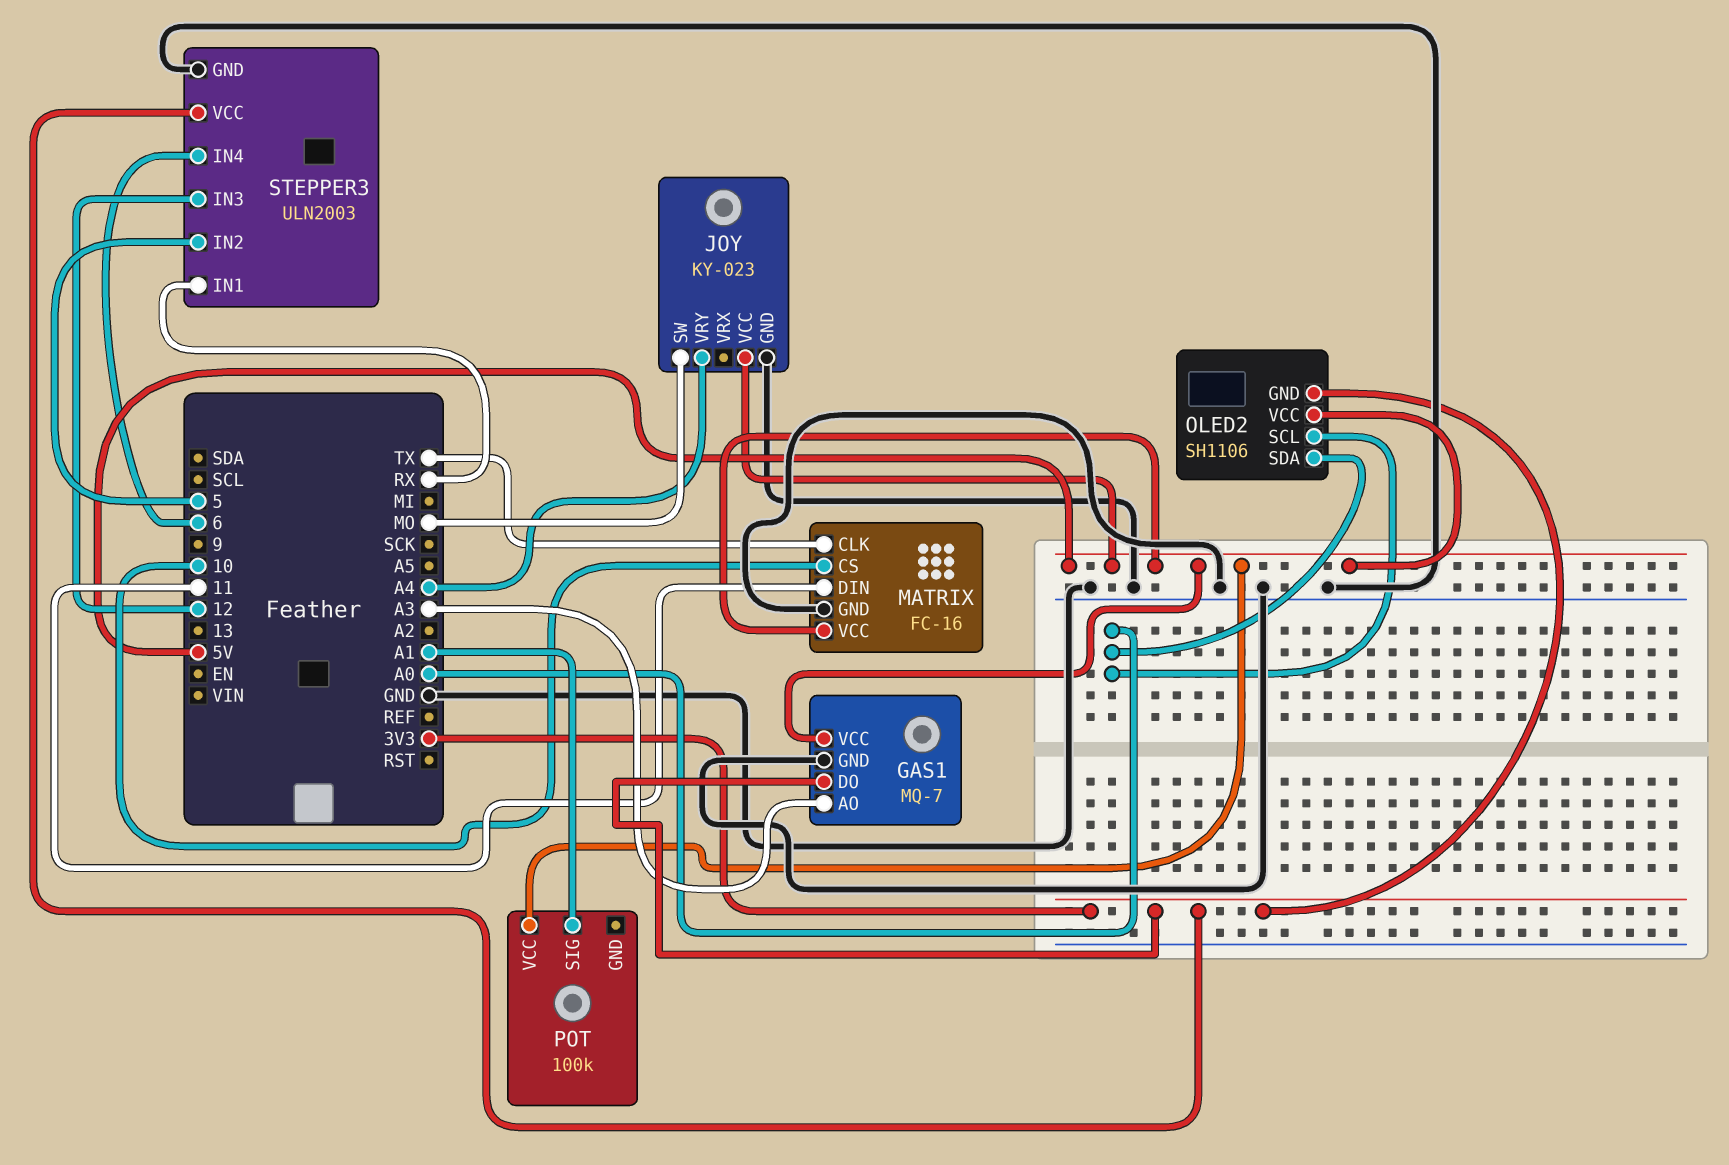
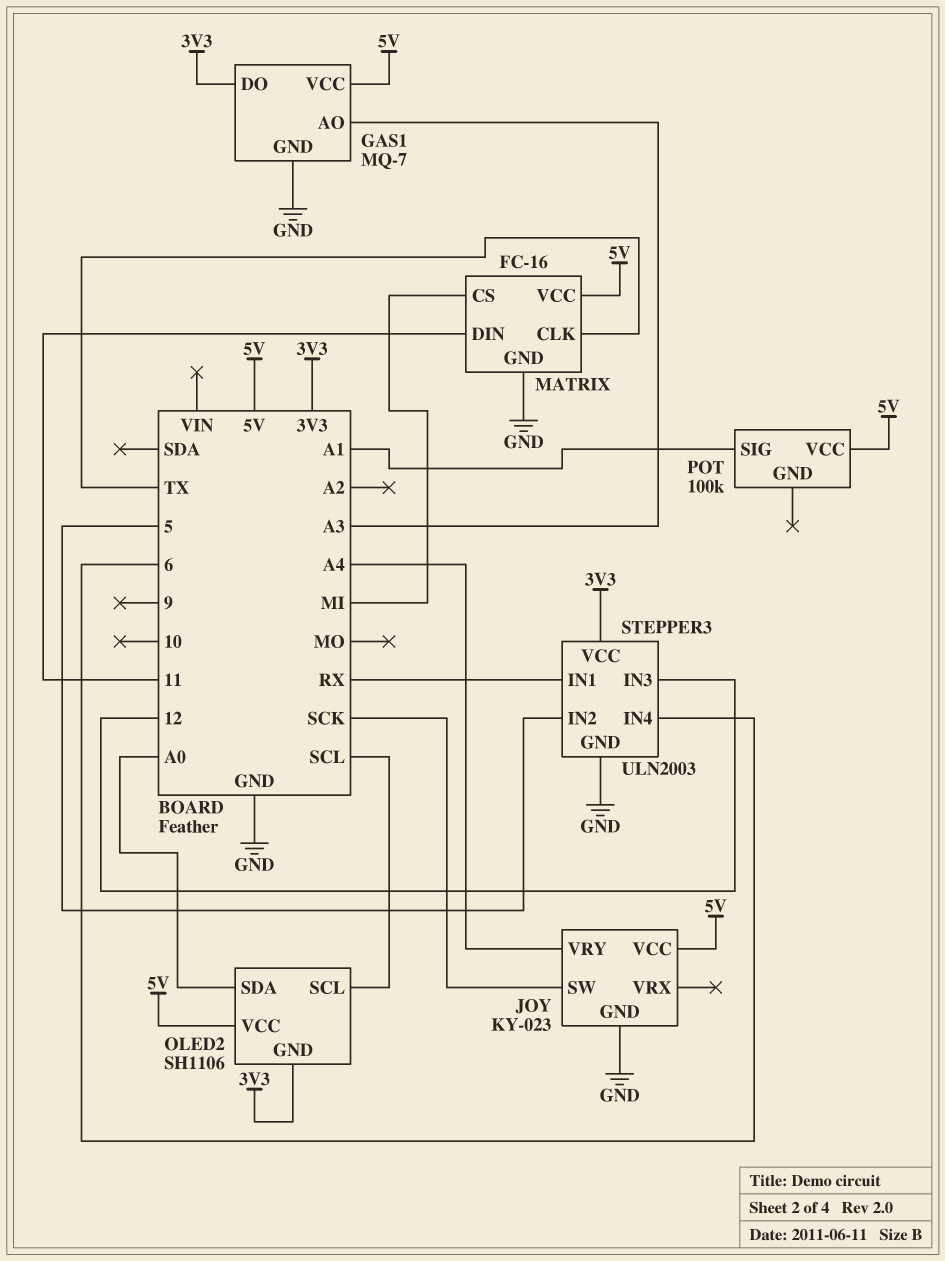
JOY pin SW: MO -> SCK
MATRIX pin CS: 10 -> MI
OLED2 pin SCL: A0 -> SCL

